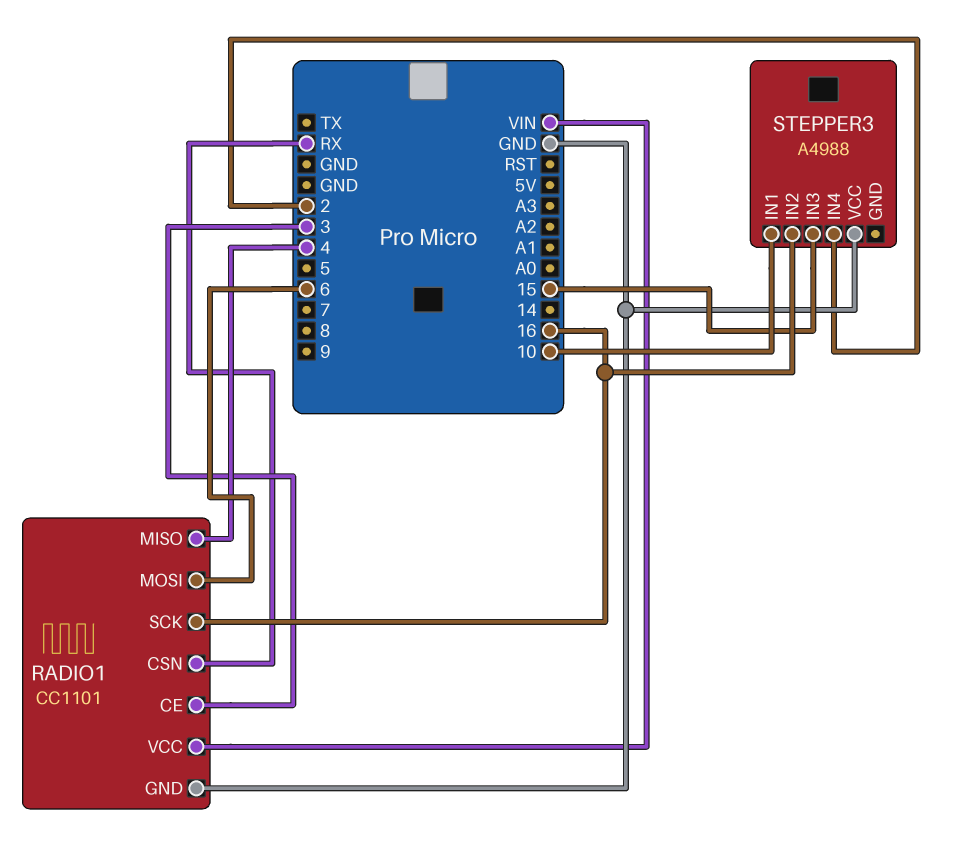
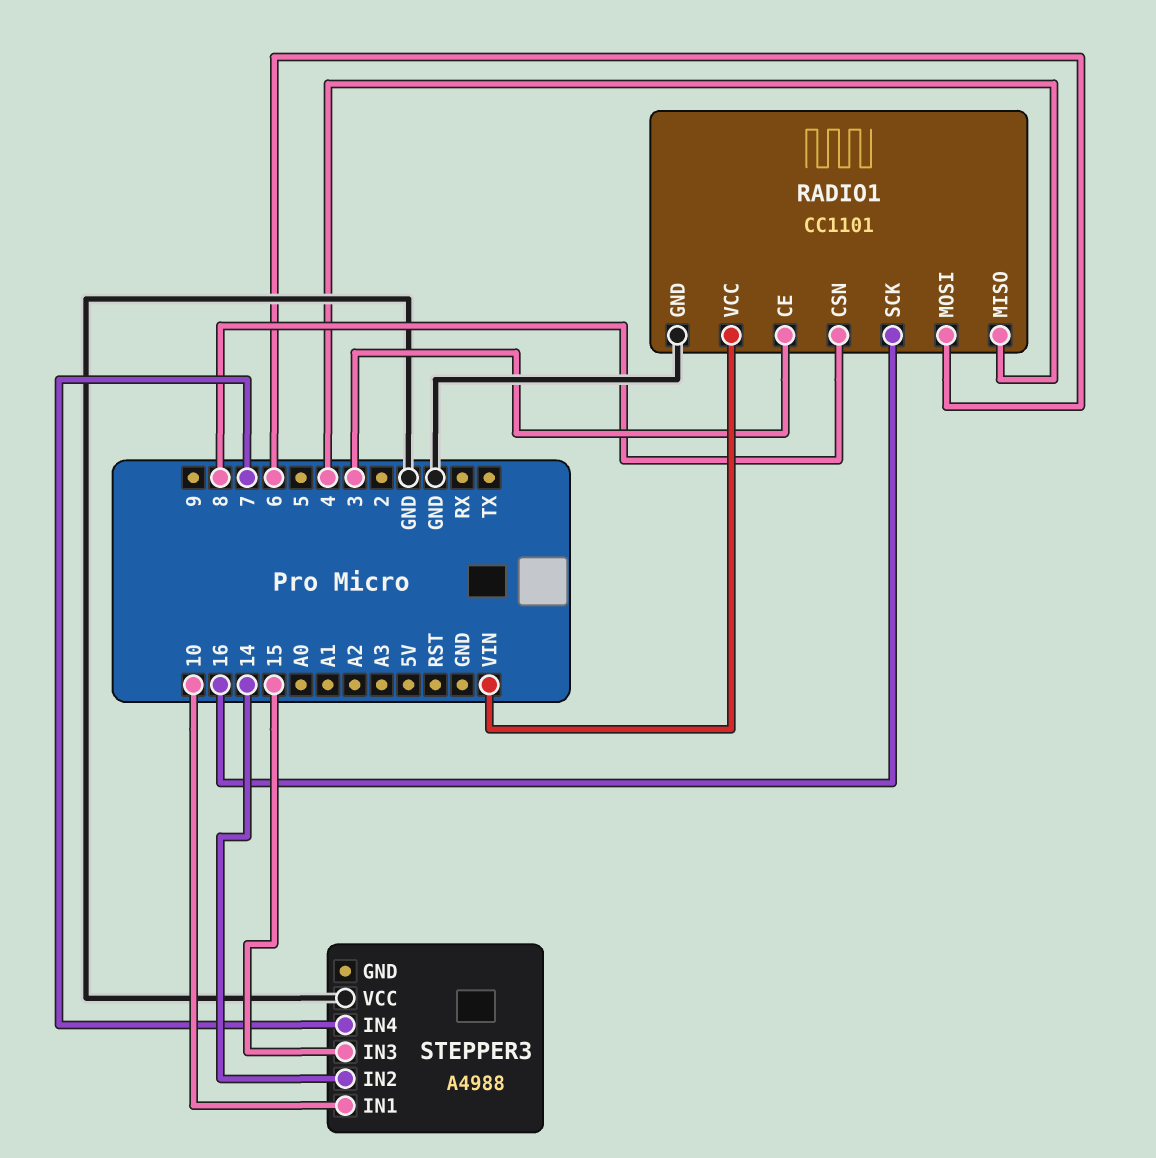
RADIO1 pin CSN: RX -> 8
STEPPER3 pin IN2: 16 -> 14
STEPPER3 pin IN4: 2 -> 7

